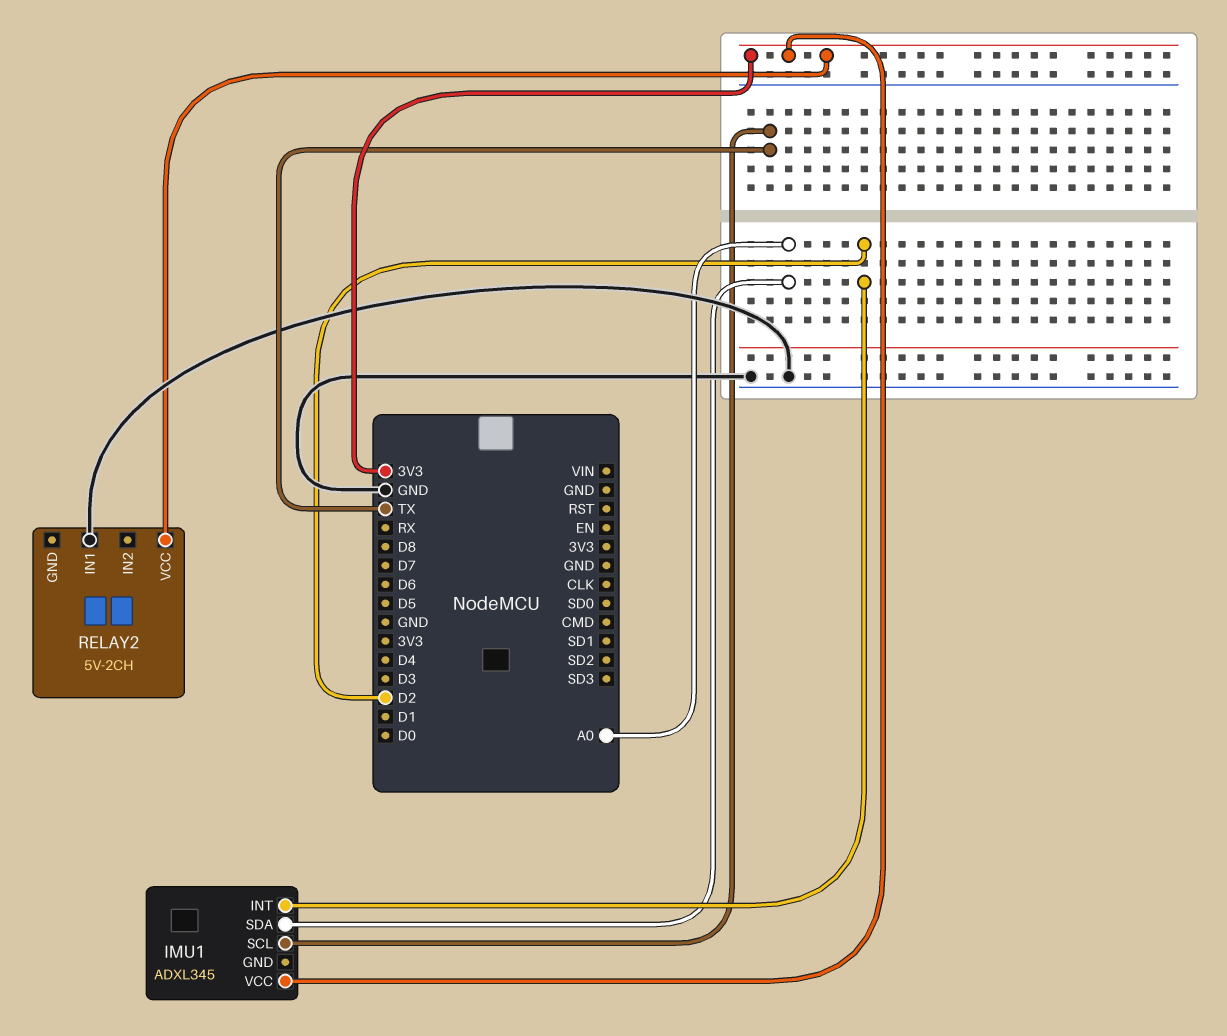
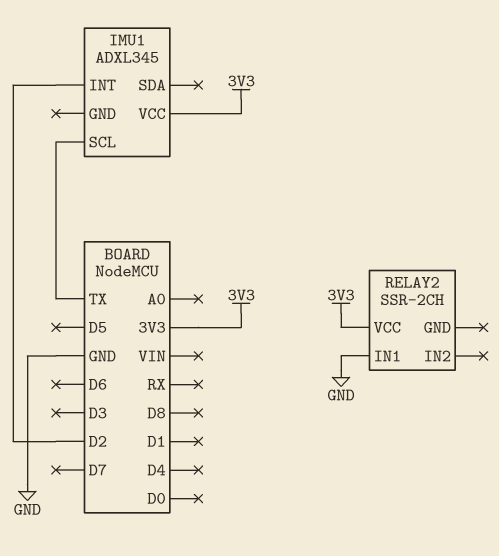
IMU1 pin SDA: A0 -> none
RELAY2: 5V-2CH -> SSR-2CH

